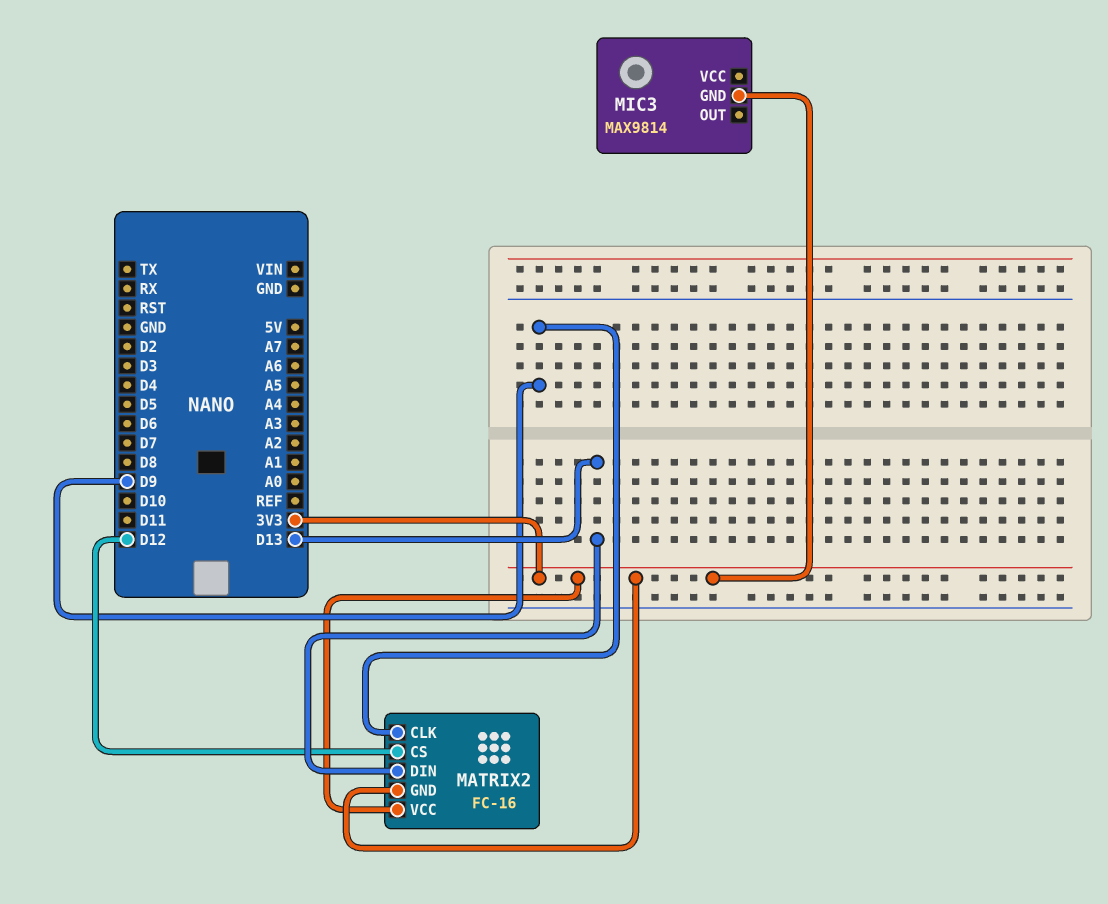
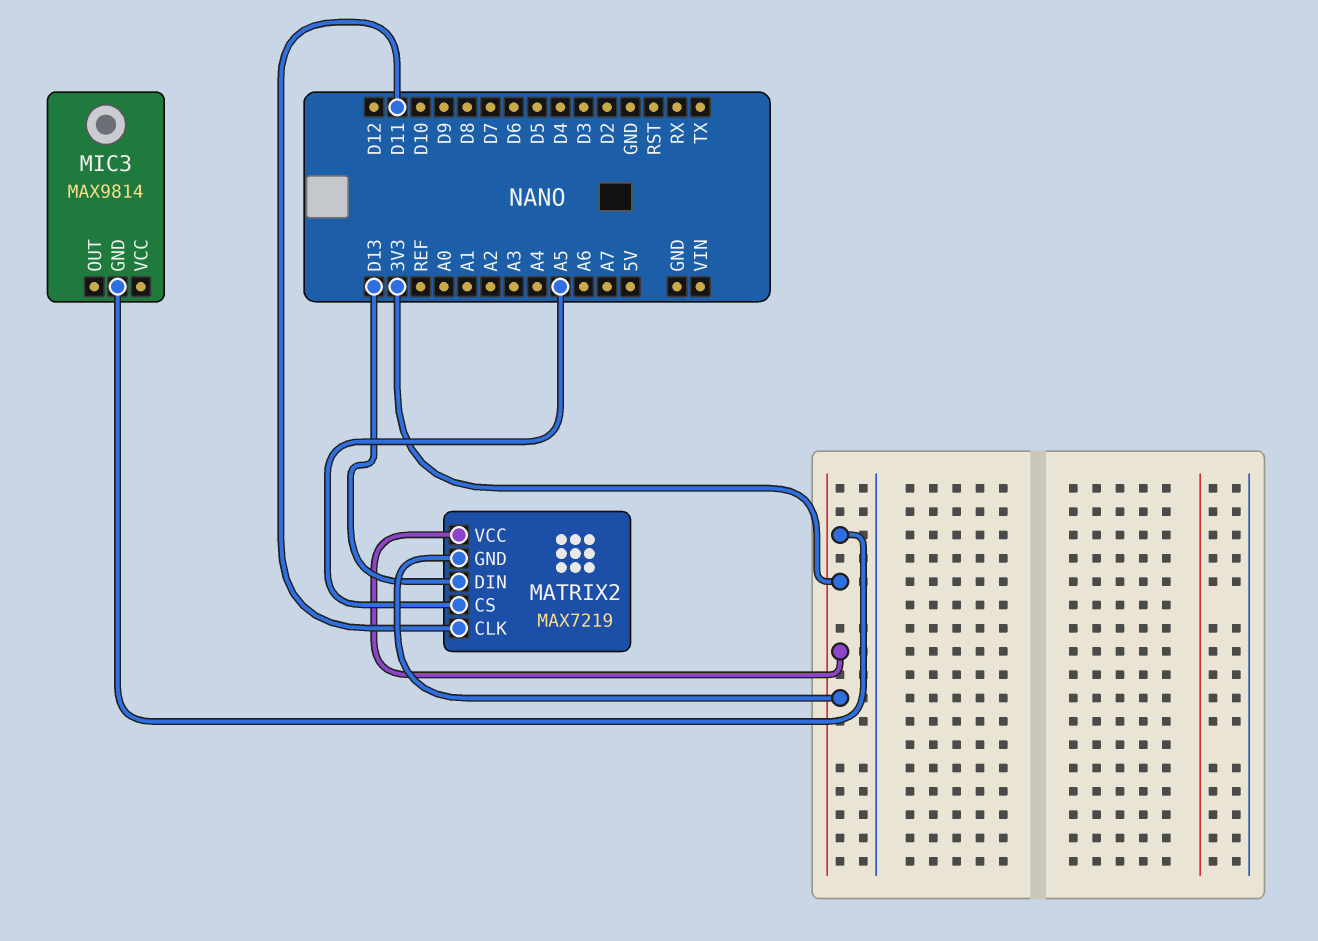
MATRIX2: FC-16 -> MAX7219
MATRIX2 pin CLK: D9 -> D11
MATRIX2 pin CS: D12 -> A5

